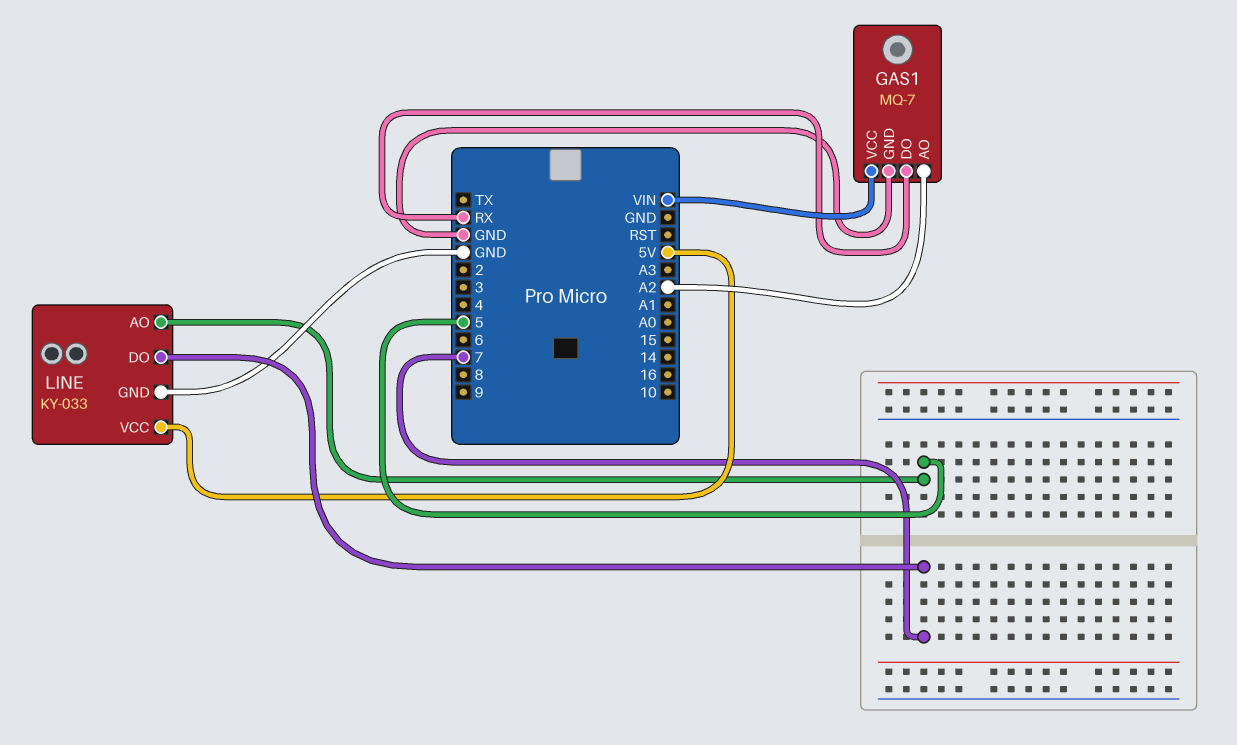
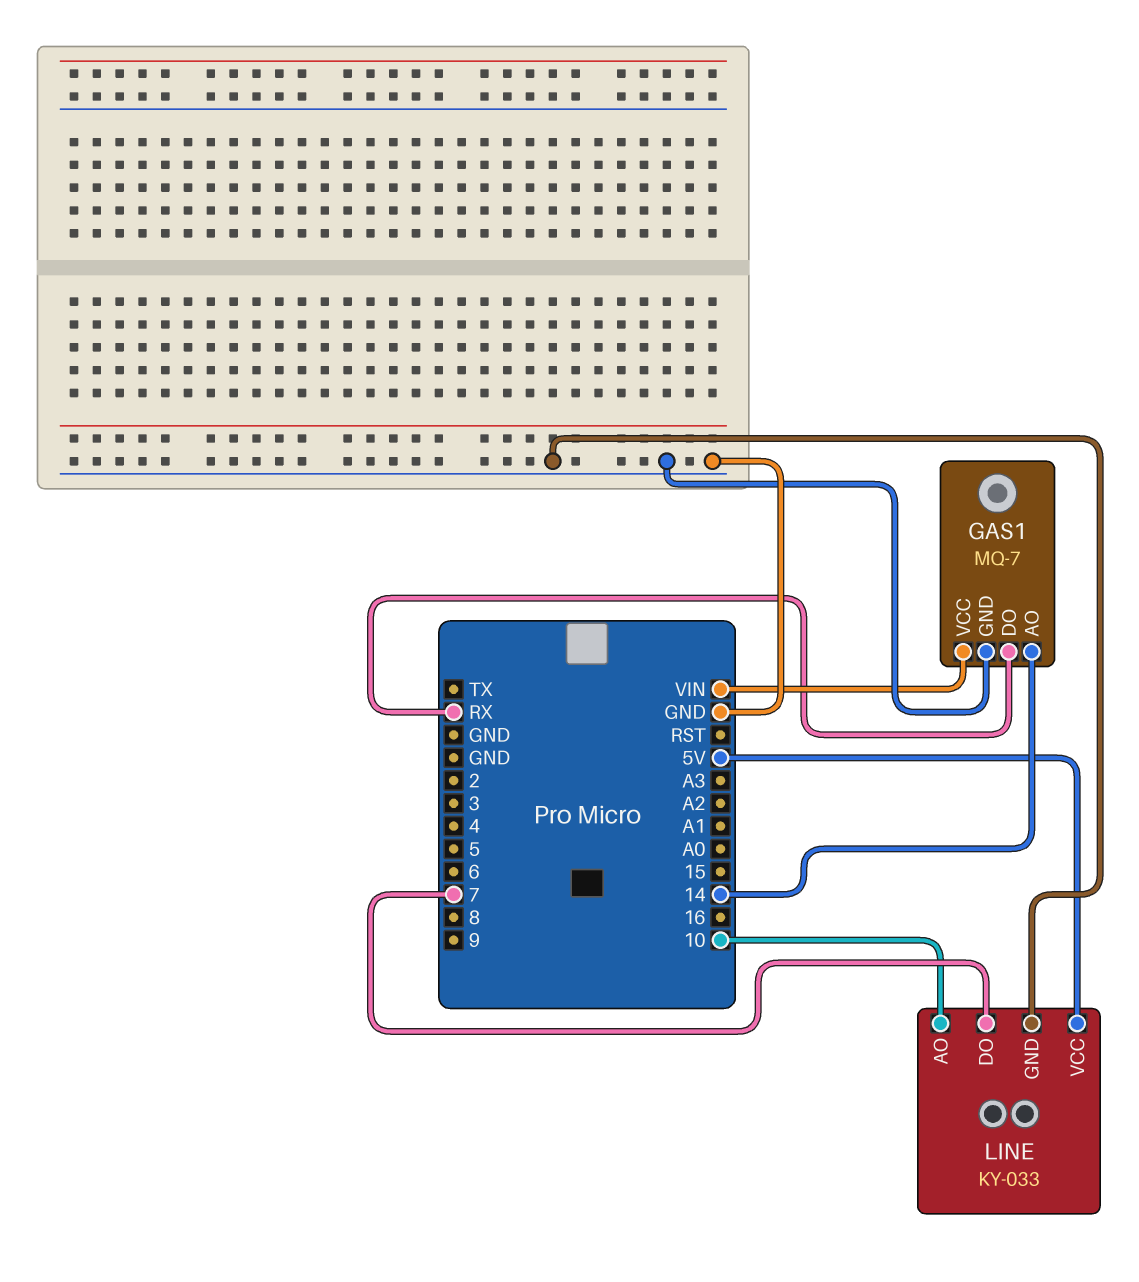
GAS1 pin AO: A2 -> 14
LINE pin AO: 5 -> 10

